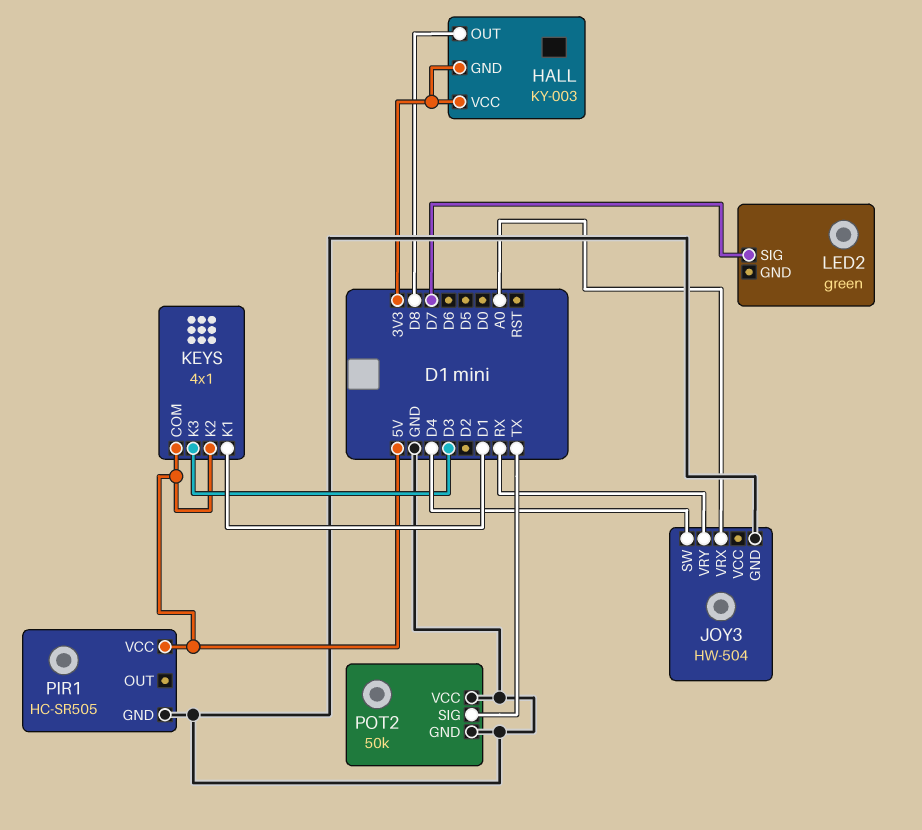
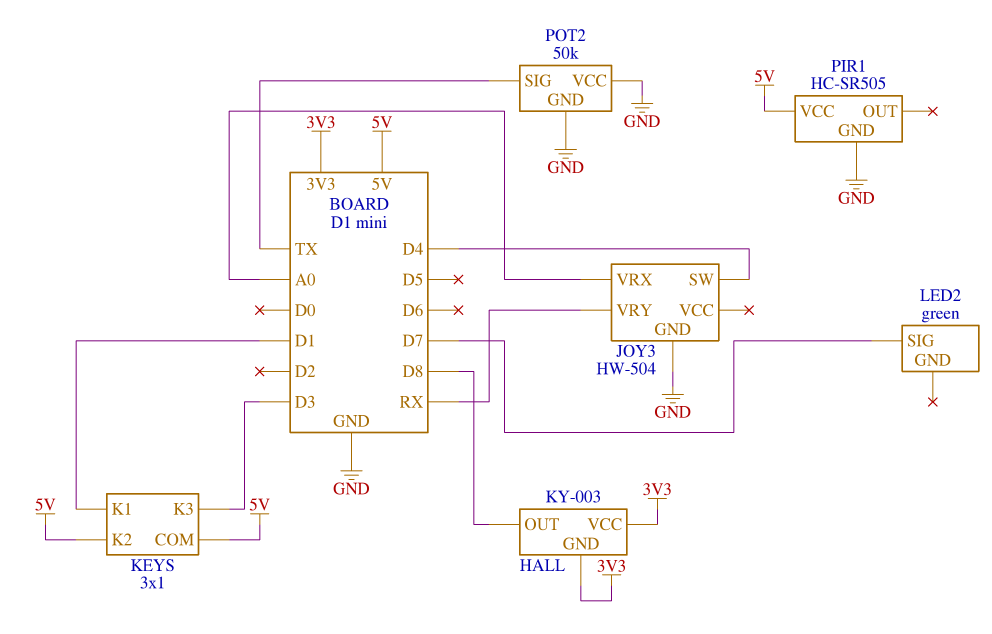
KEYS: 4x1 -> 3x1

